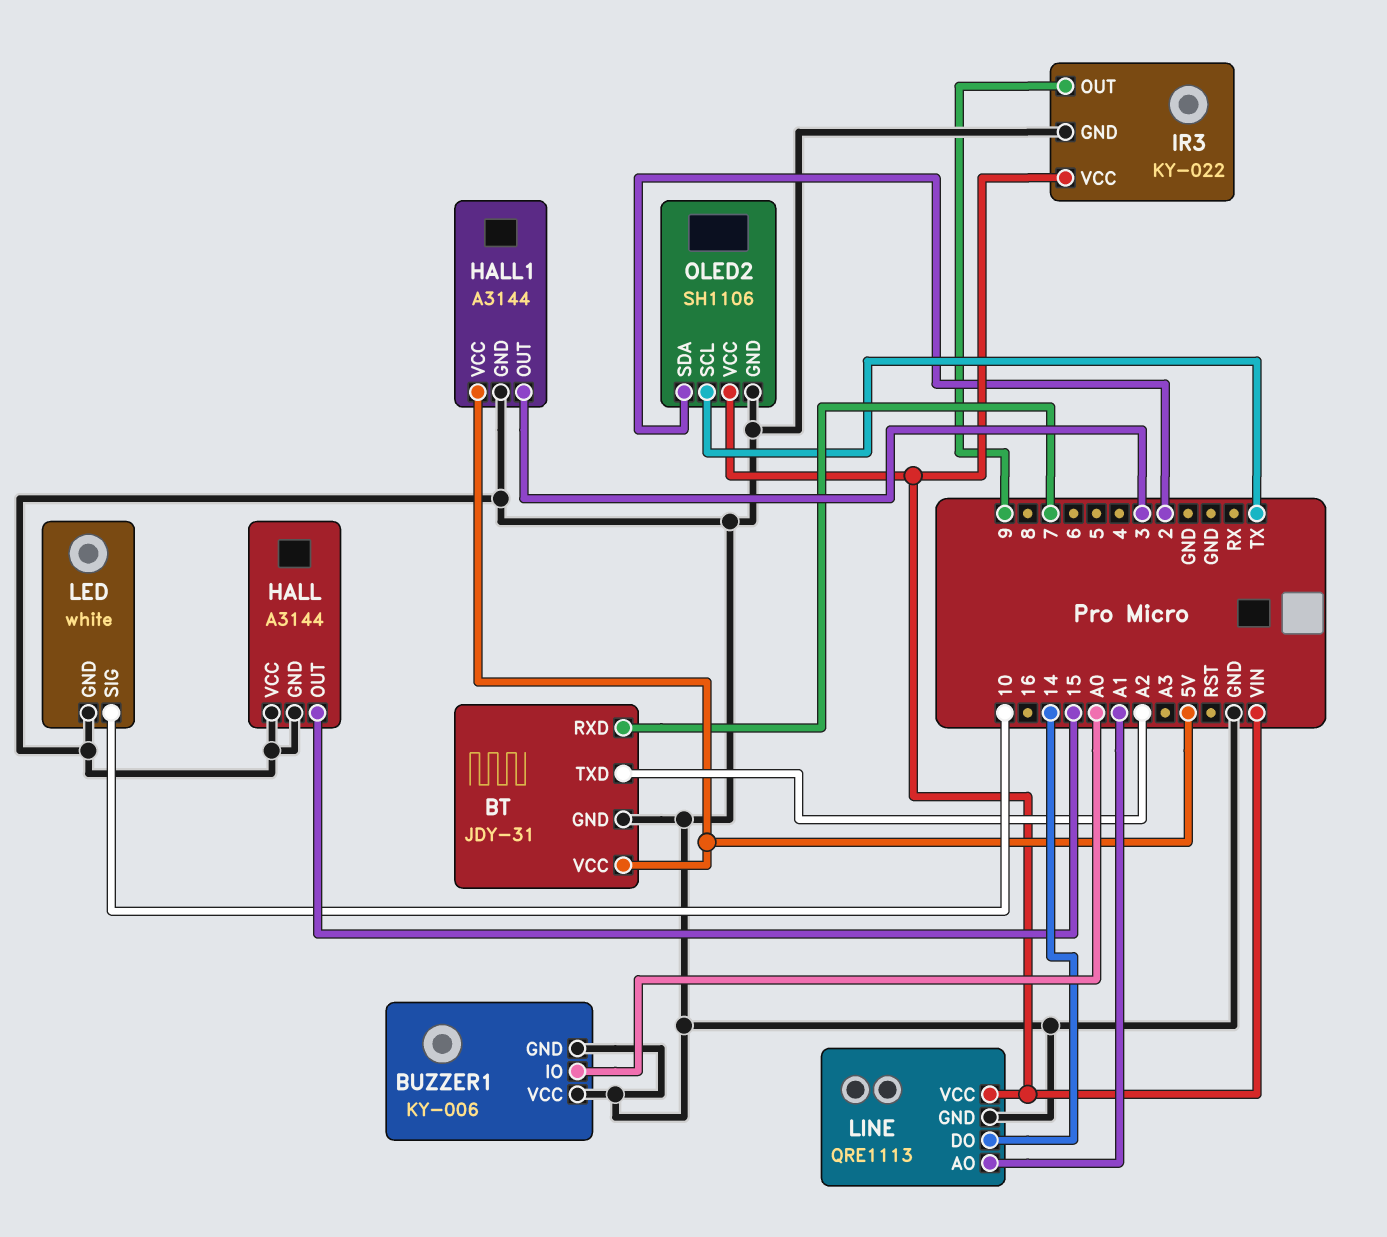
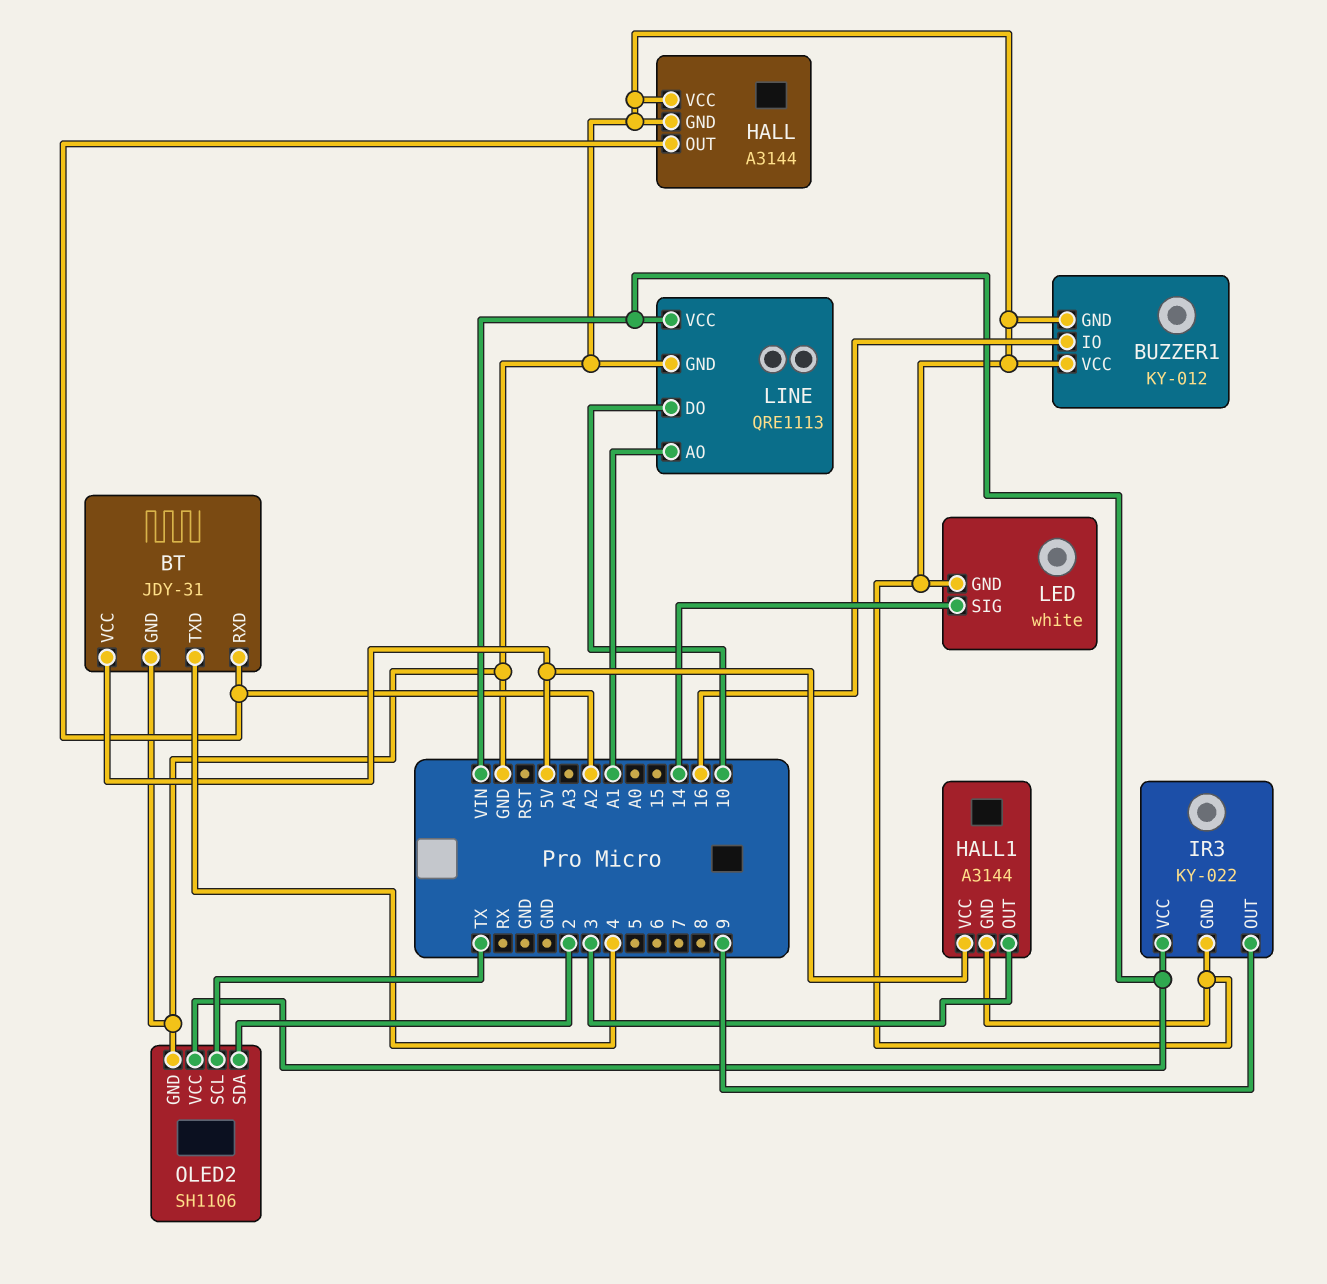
BT pin RXD: 7 -> A2
BT pin TXD: A2 -> 4
BUZZER1: KY-006 -> KY-012
BUZZER1 pin IO: A0 -> 16
HALL pin OUT: 15 -> A2
LED pin SIG: 10 -> 14
LINE pin DO: 14 -> 10

